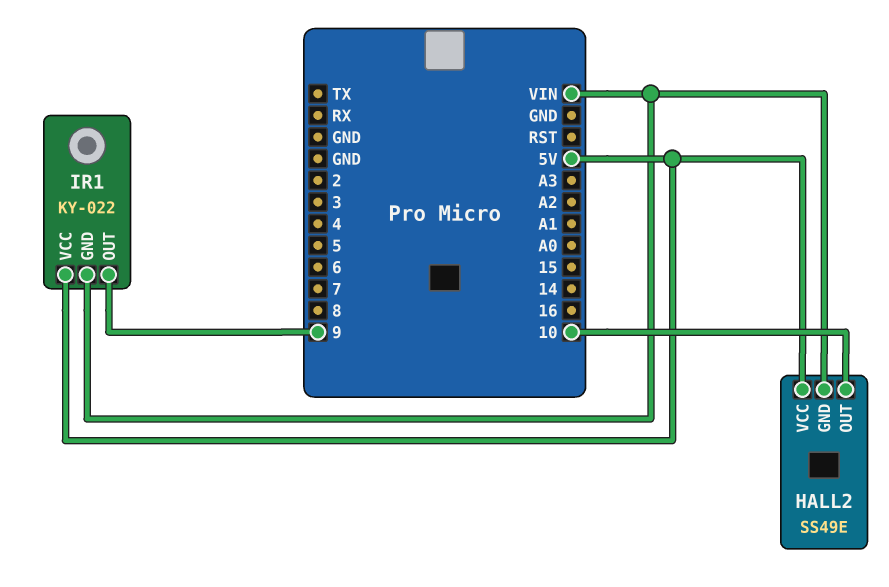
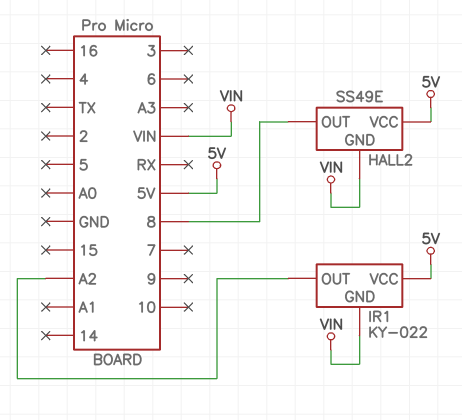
HALL2 pin OUT: 10 -> 8
IR1 pin OUT: 9 -> A2

